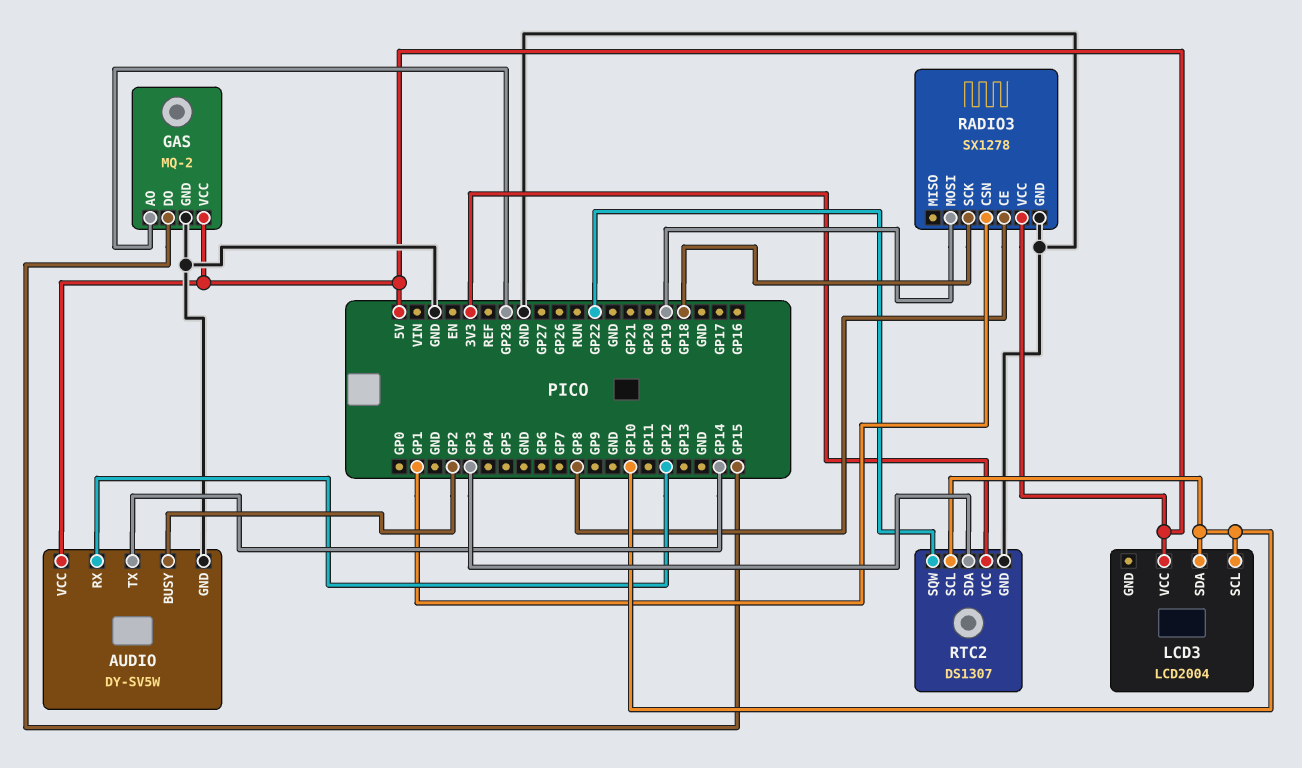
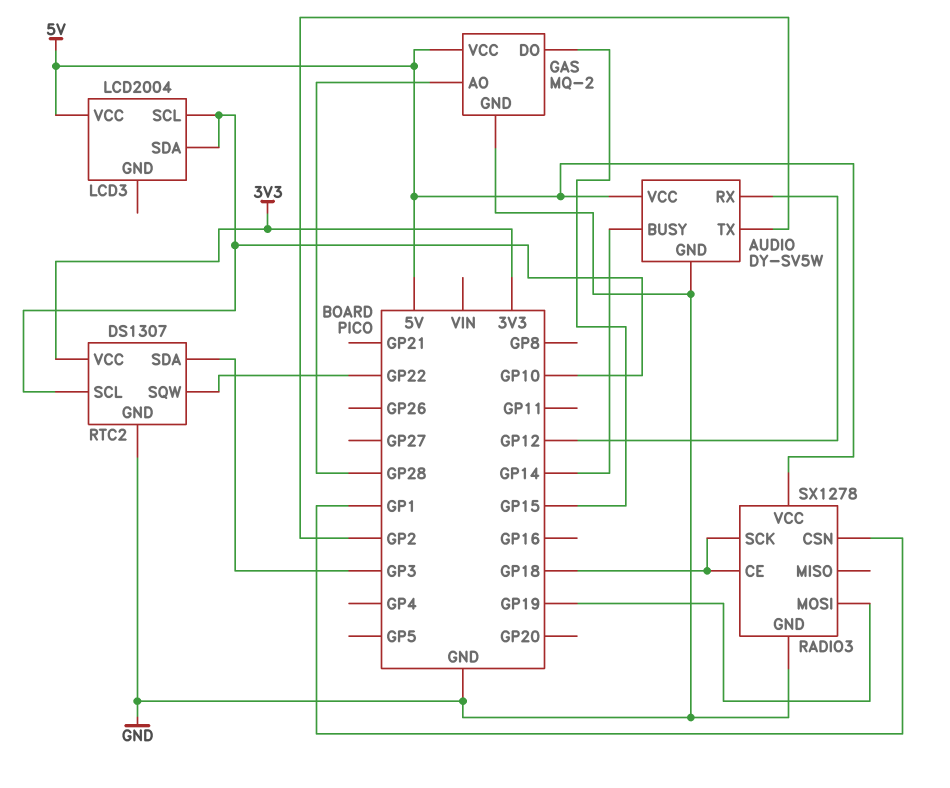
AUDIO pin BUSY: GP2 -> GP14
AUDIO pin TX: GP14 -> GP2
RADIO3 pin CE: GP8 -> GP18

